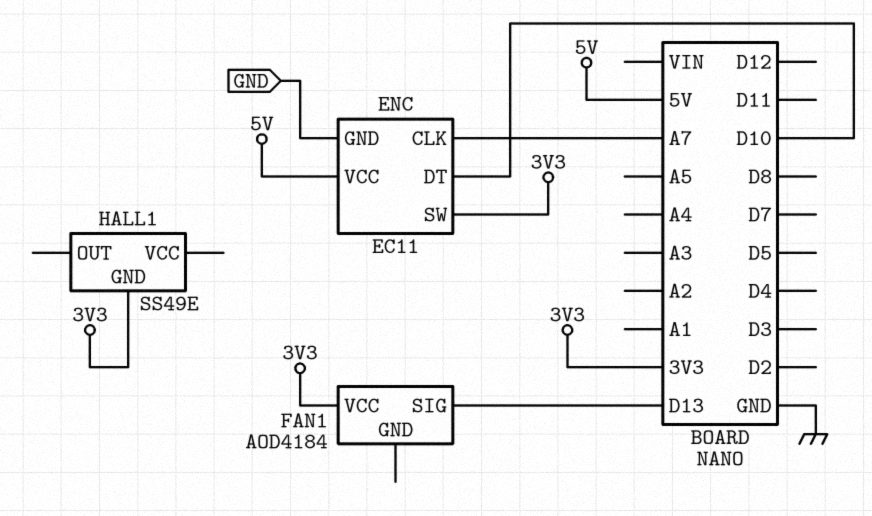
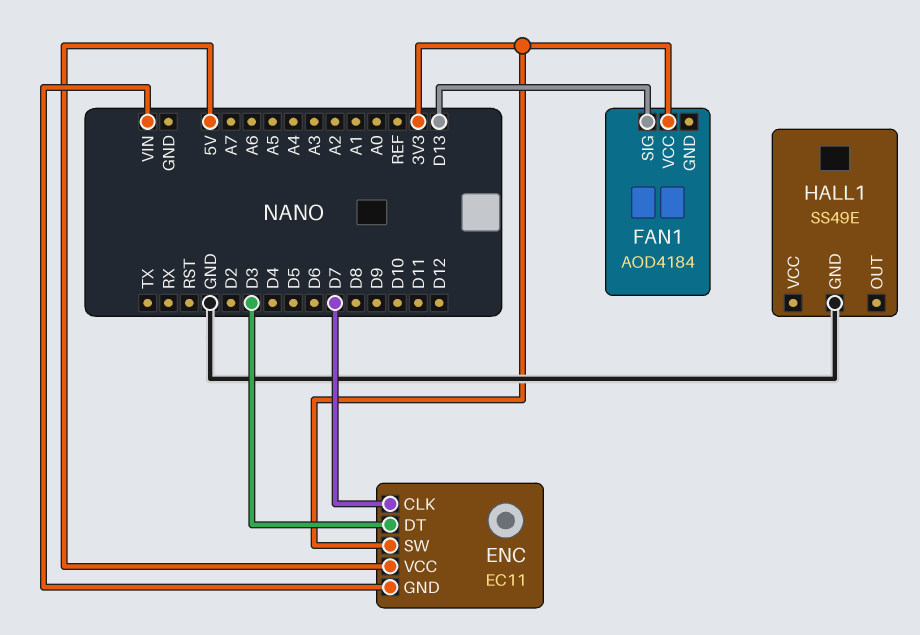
ENC pin CLK: A7 -> D7
ENC pin DT: D10 -> D3
ENC pin GND: GND -> VIN
HALL1 pin GND: 3V3 -> GND

